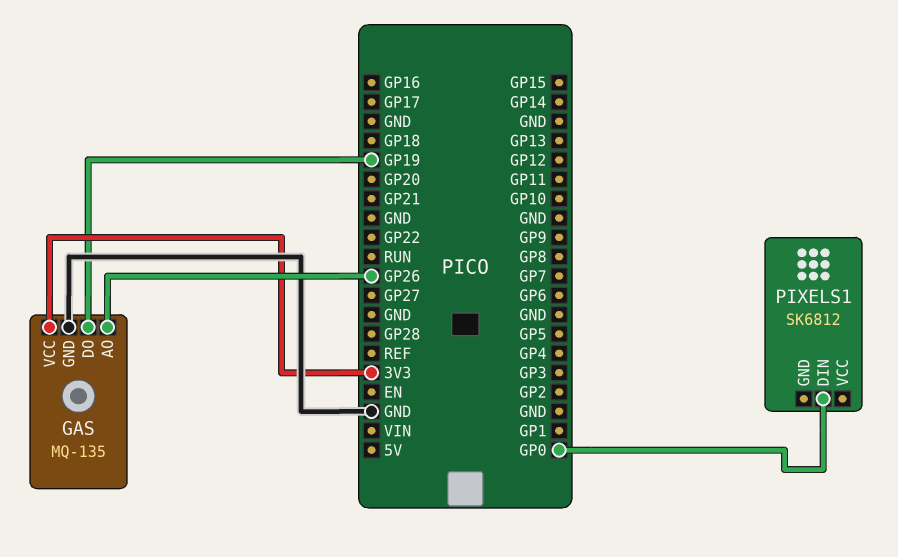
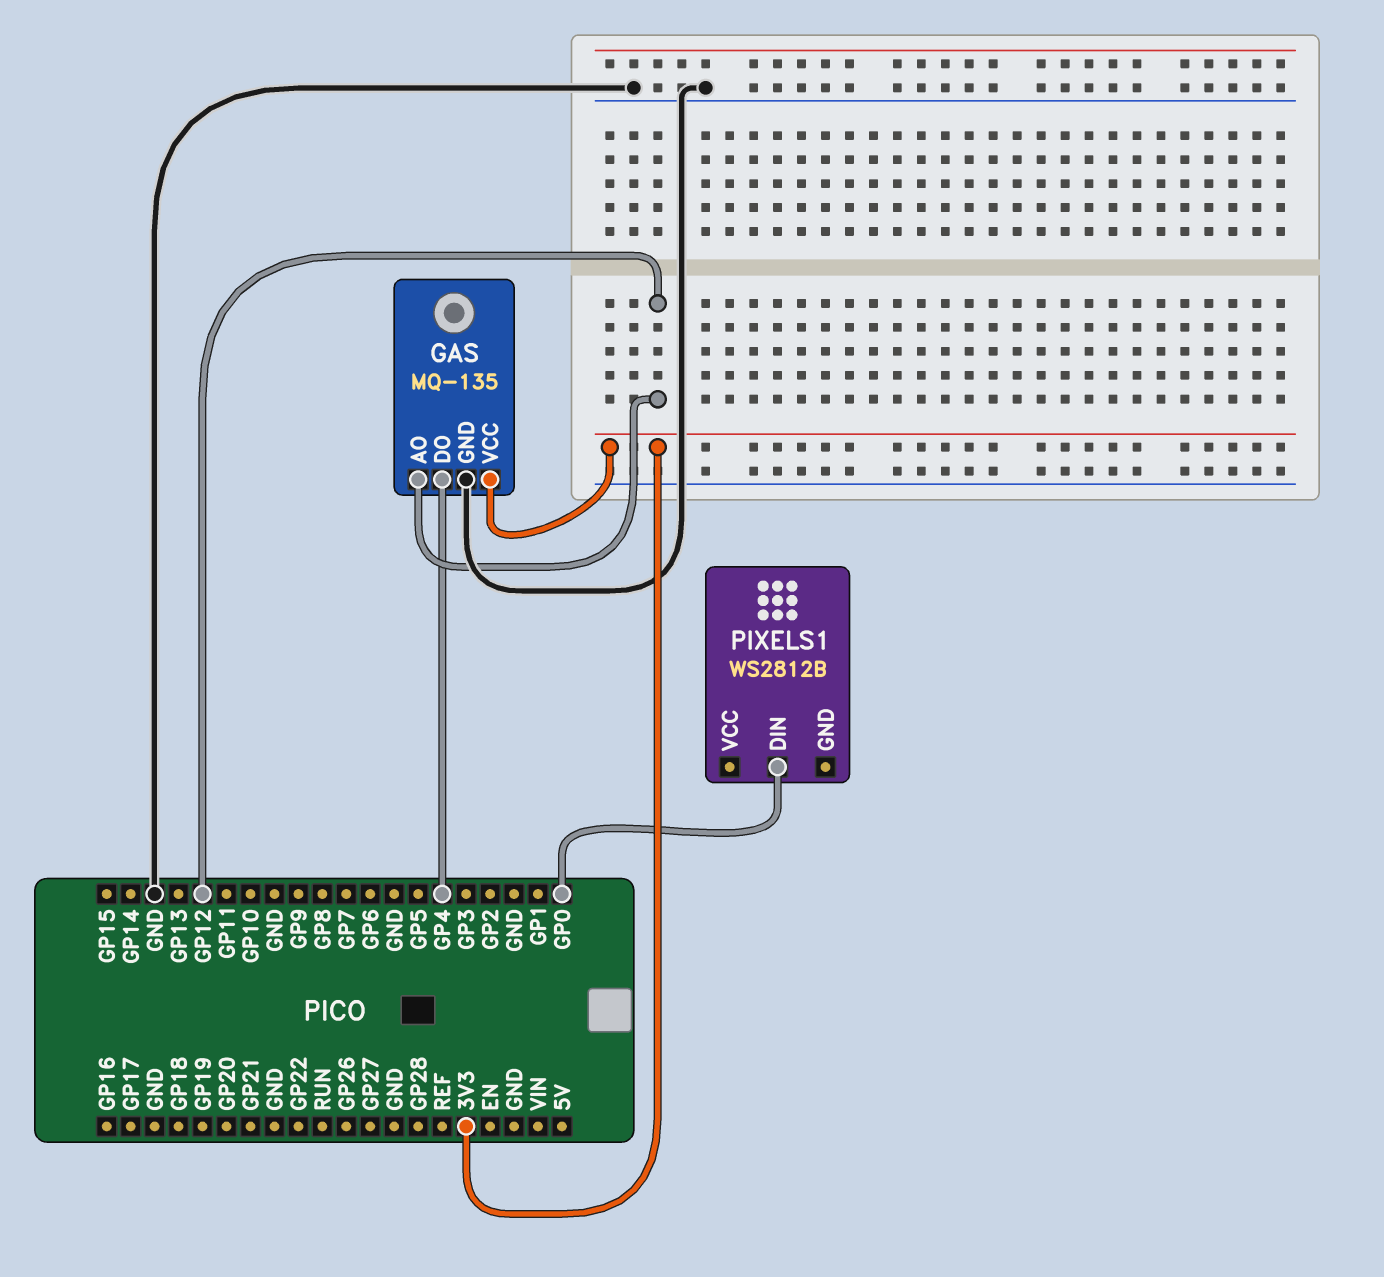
GAS pin AO: GP26 -> GP12
GAS pin DO: GP19 -> GP4
PIXELS1: SK6812 -> WS2812B

